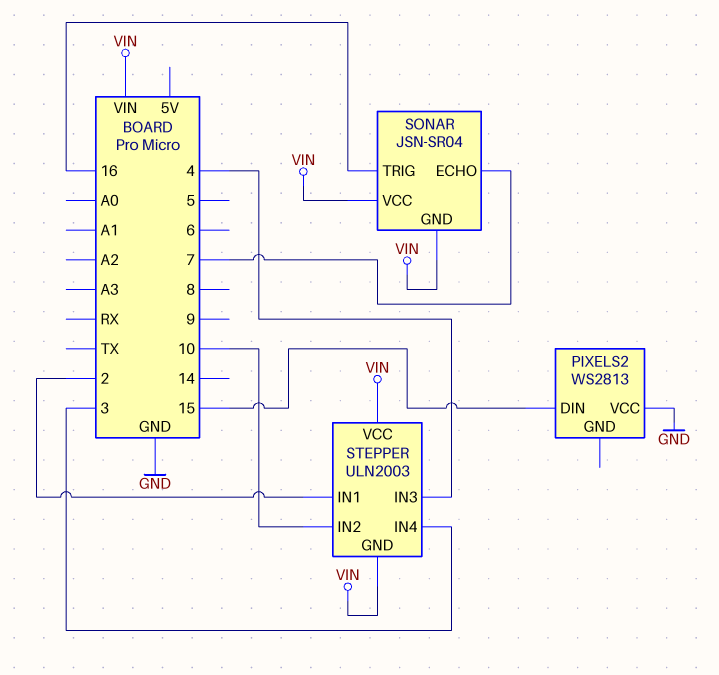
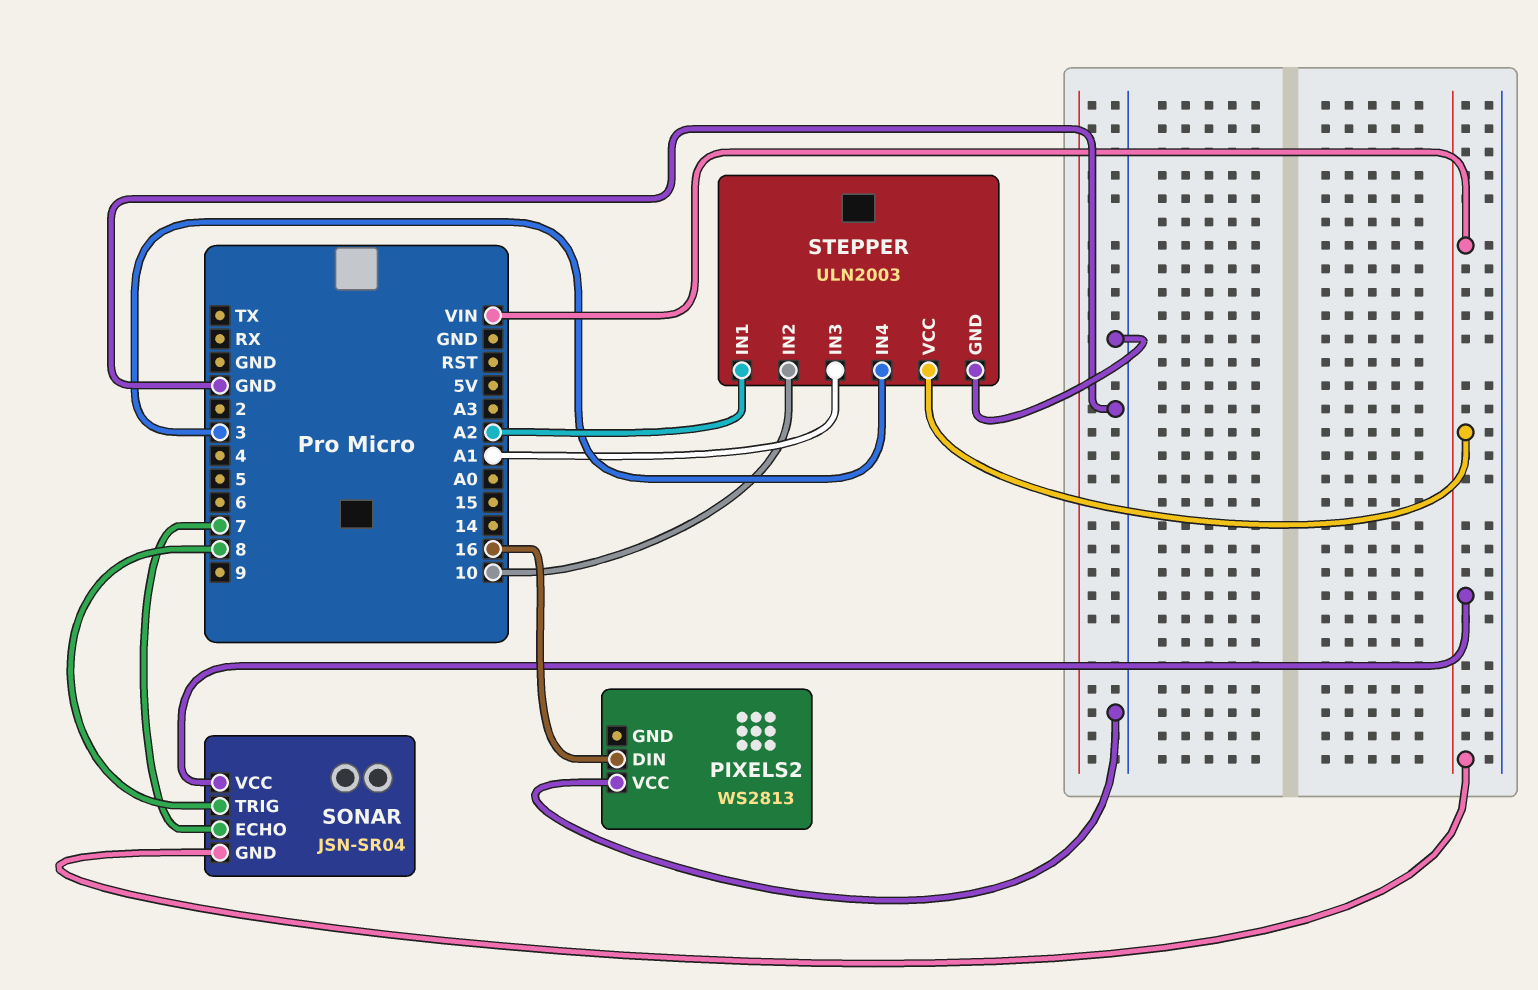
PIXELS2 pin DIN: 15 -> 16
SONAR pin TRIG: 16 -> 8
STEPPER pin GND: VIN -> GND
STEPPER pin IN1: 2 -> A2
STEPPER pin IN3: 4 -> A1

